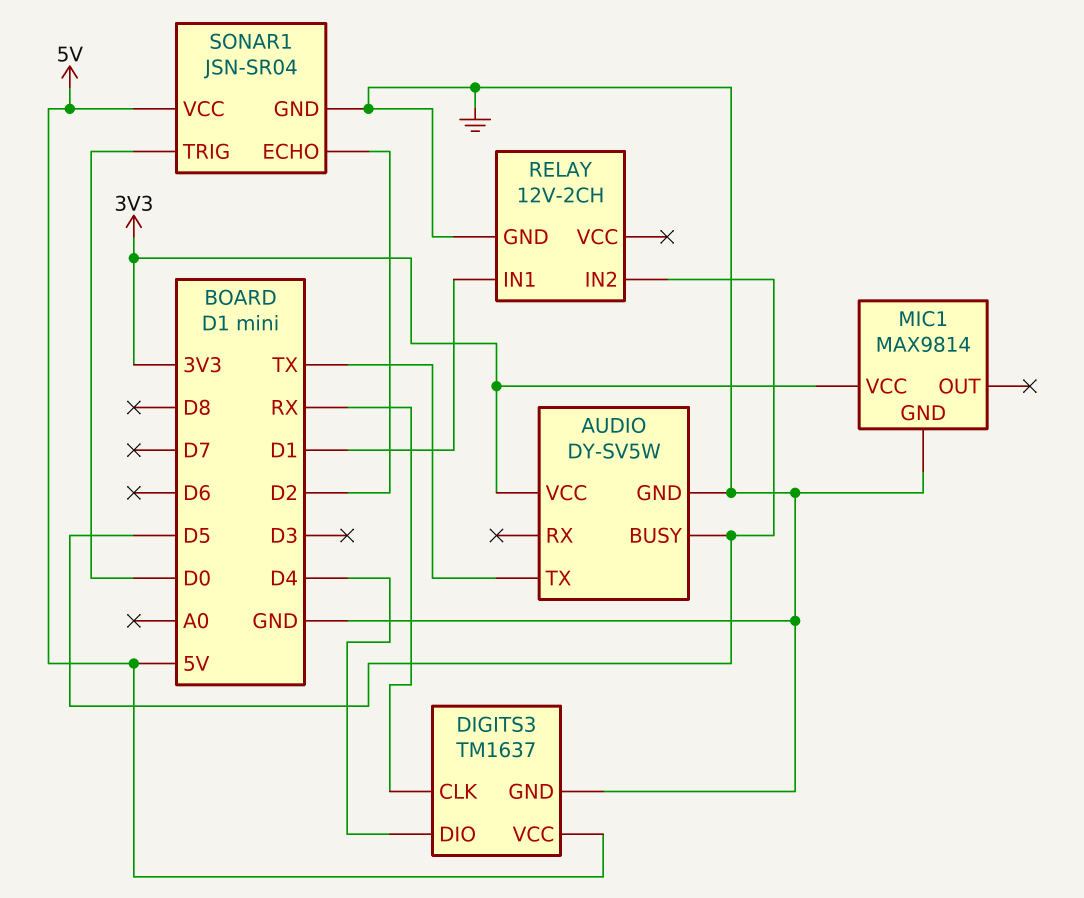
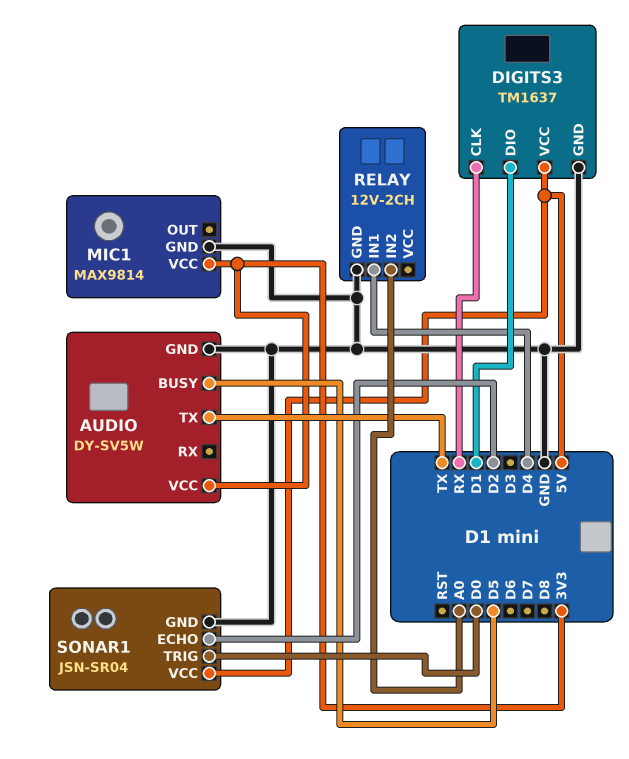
DIGITS3 pin DIO: D4 -> D1
RELAY pin IN1: D1 -> D4
RELAY pin IN2: D5 -> A0

